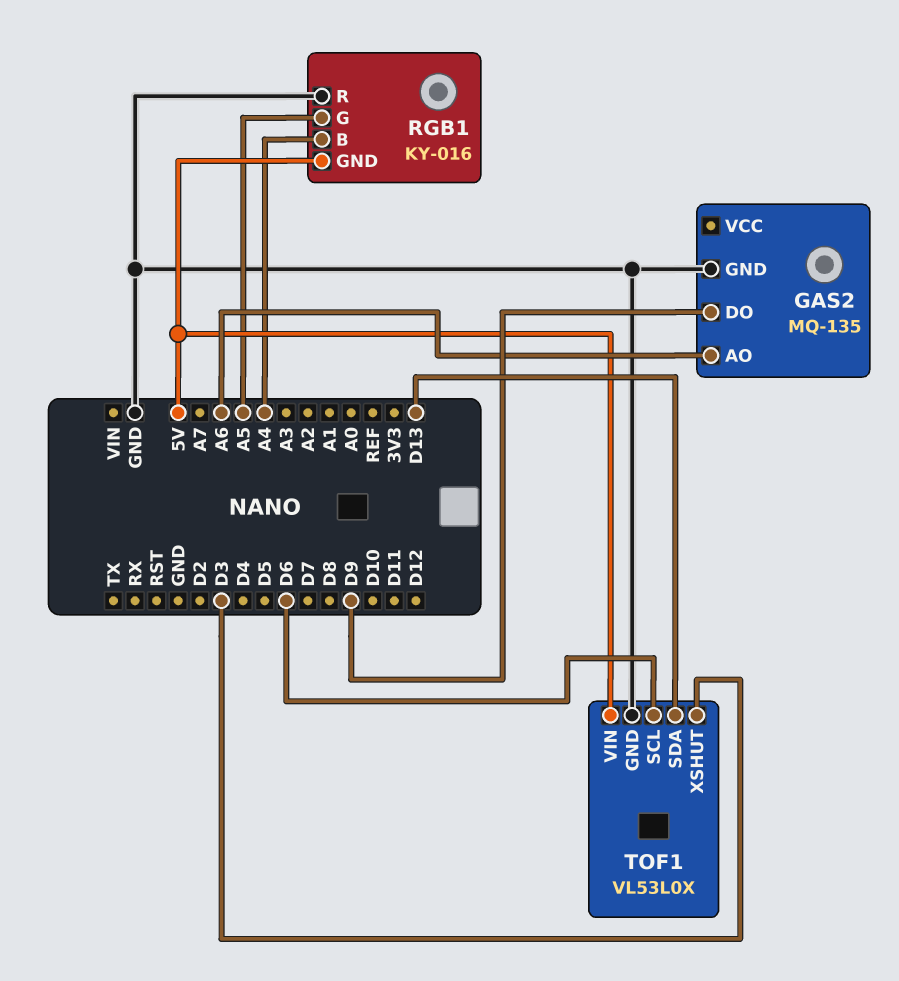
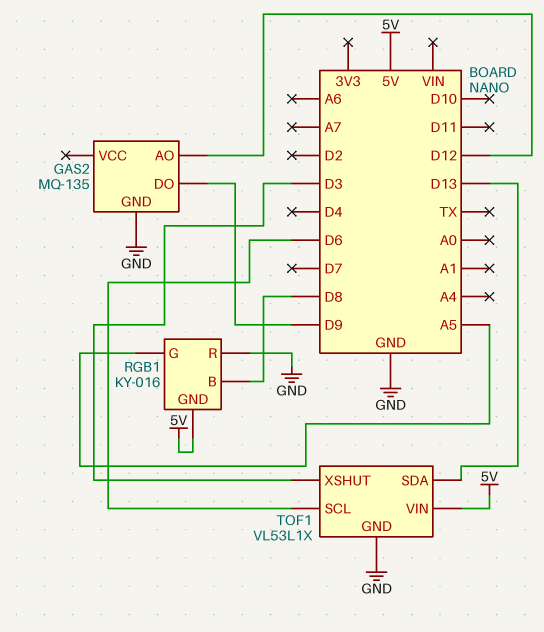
GAS2 pin AO: A6 -> D12
RGB1 pin B: A4 -> D8
TOF1: VL53L0X -> VL53L1X

